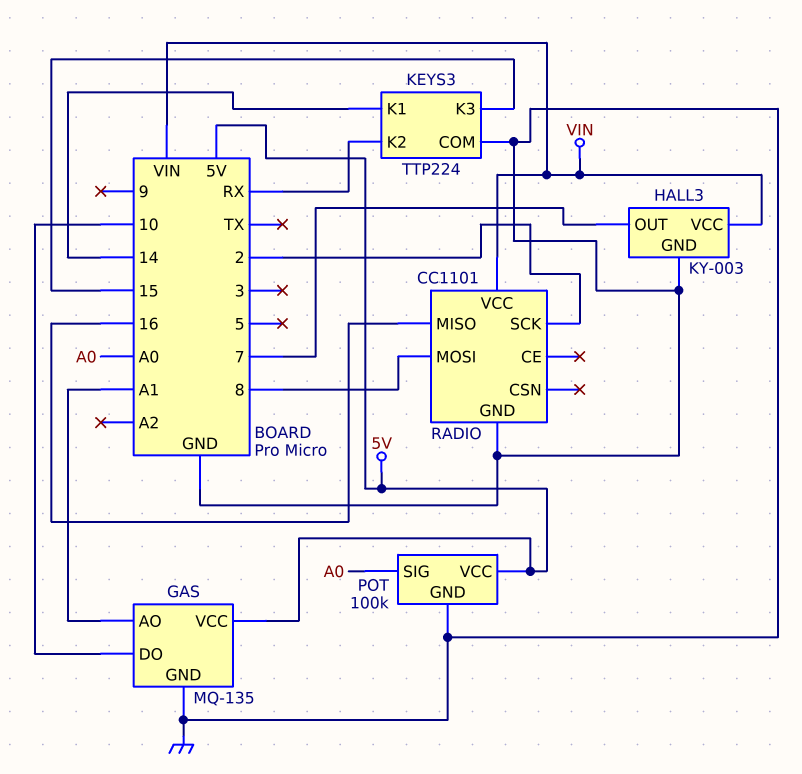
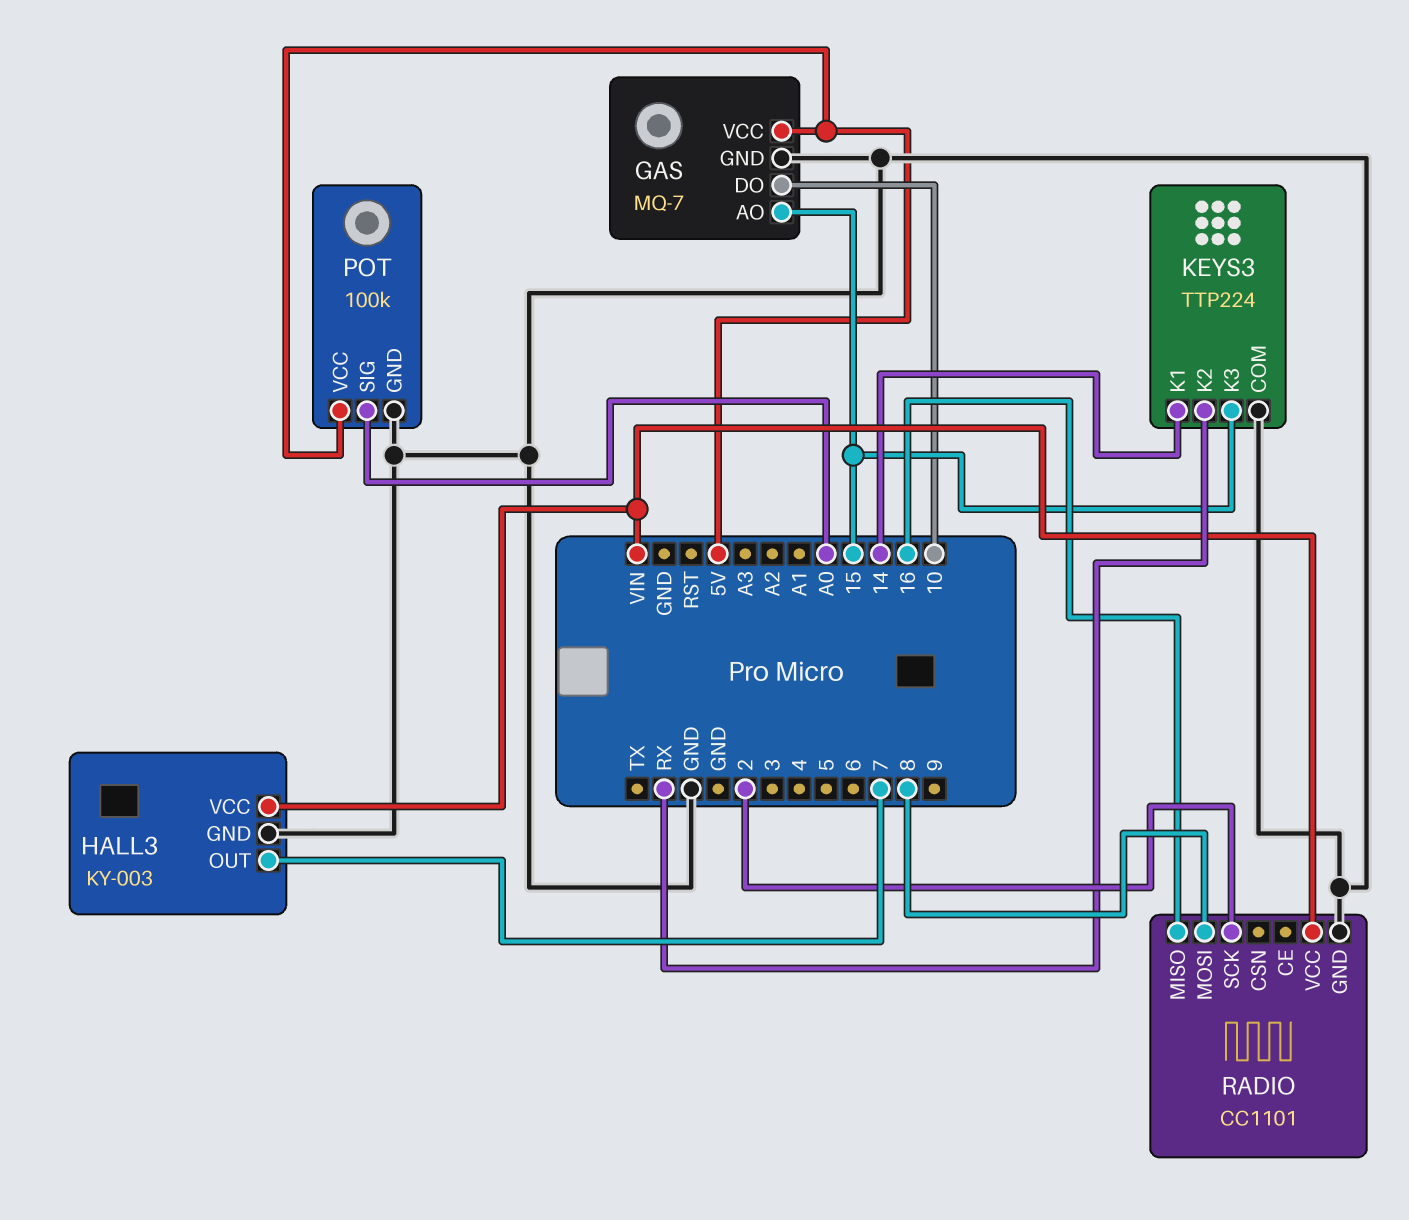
GAS: MQ-135 -> MQ-7
GAS pin AO: A1 -> 15

